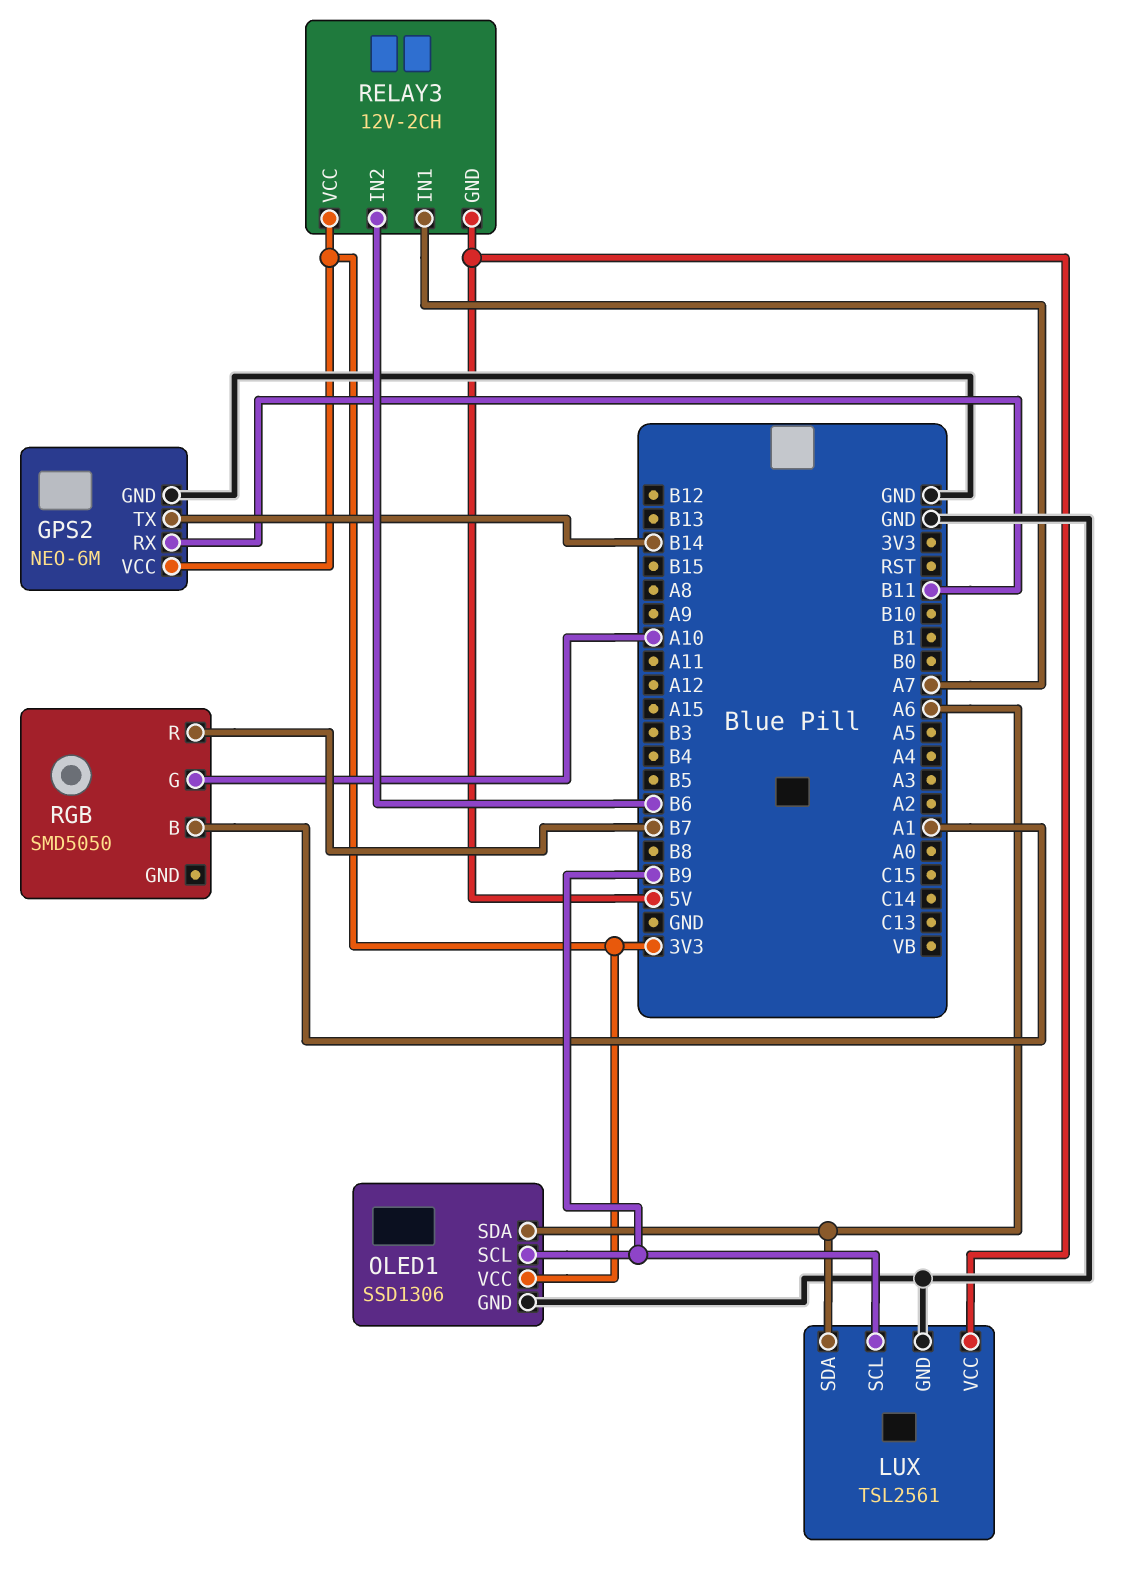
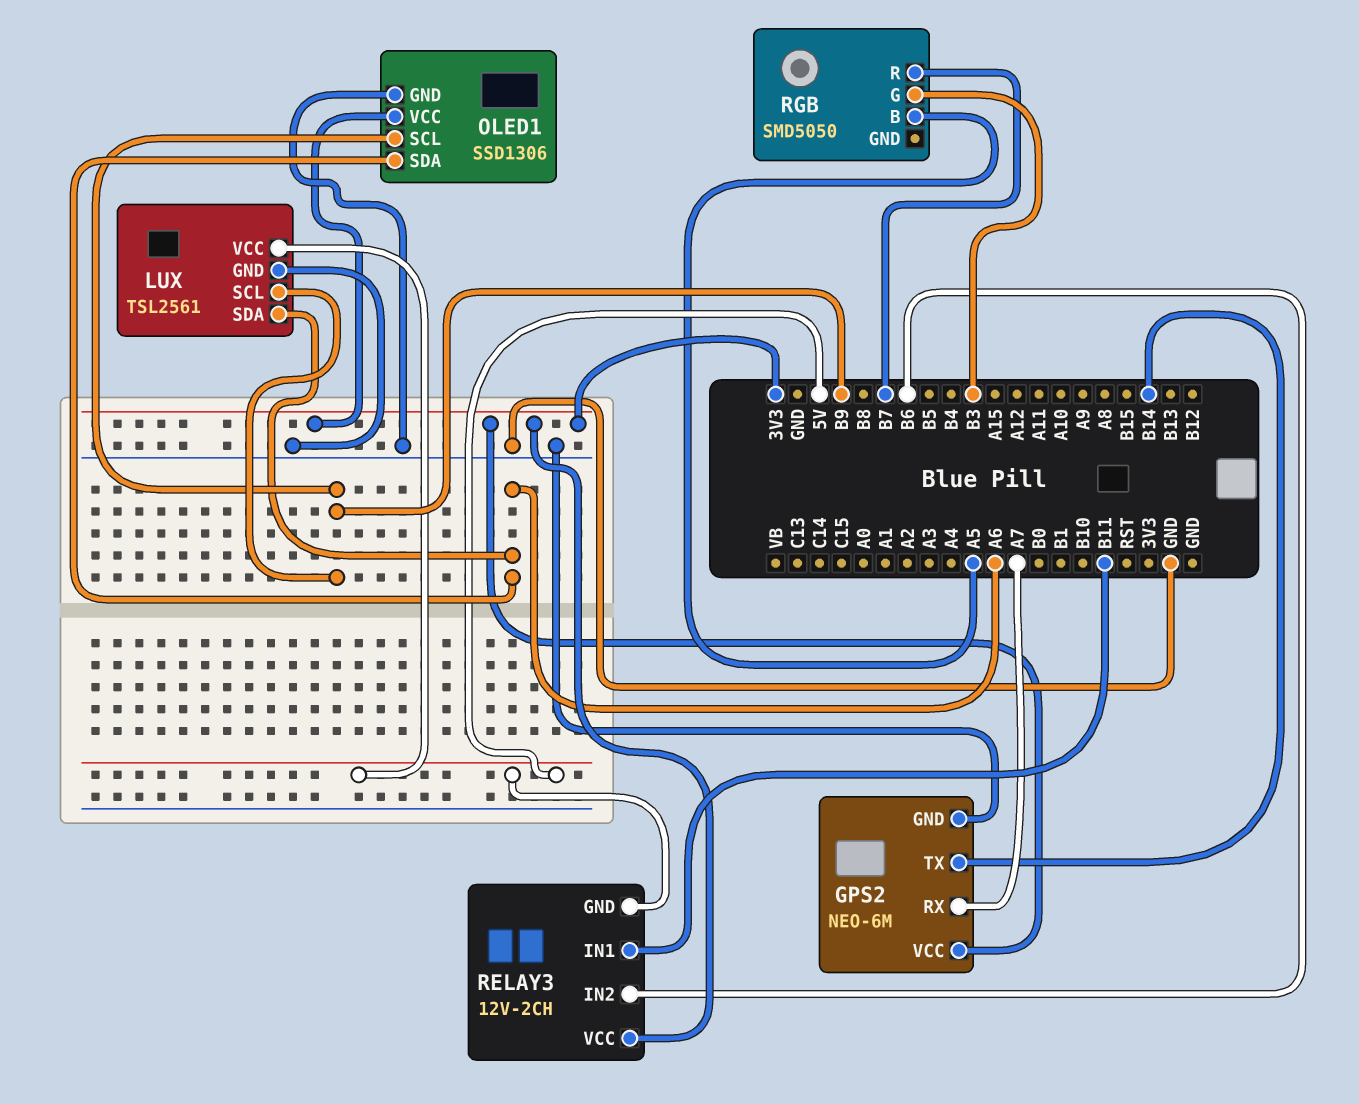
GPS2 pin RX: B11 -> A7
RELAY3 pin IN1: A7 -> B11
RGB pin B: A1 -> A5
RGB pin G: A10 -> B3

